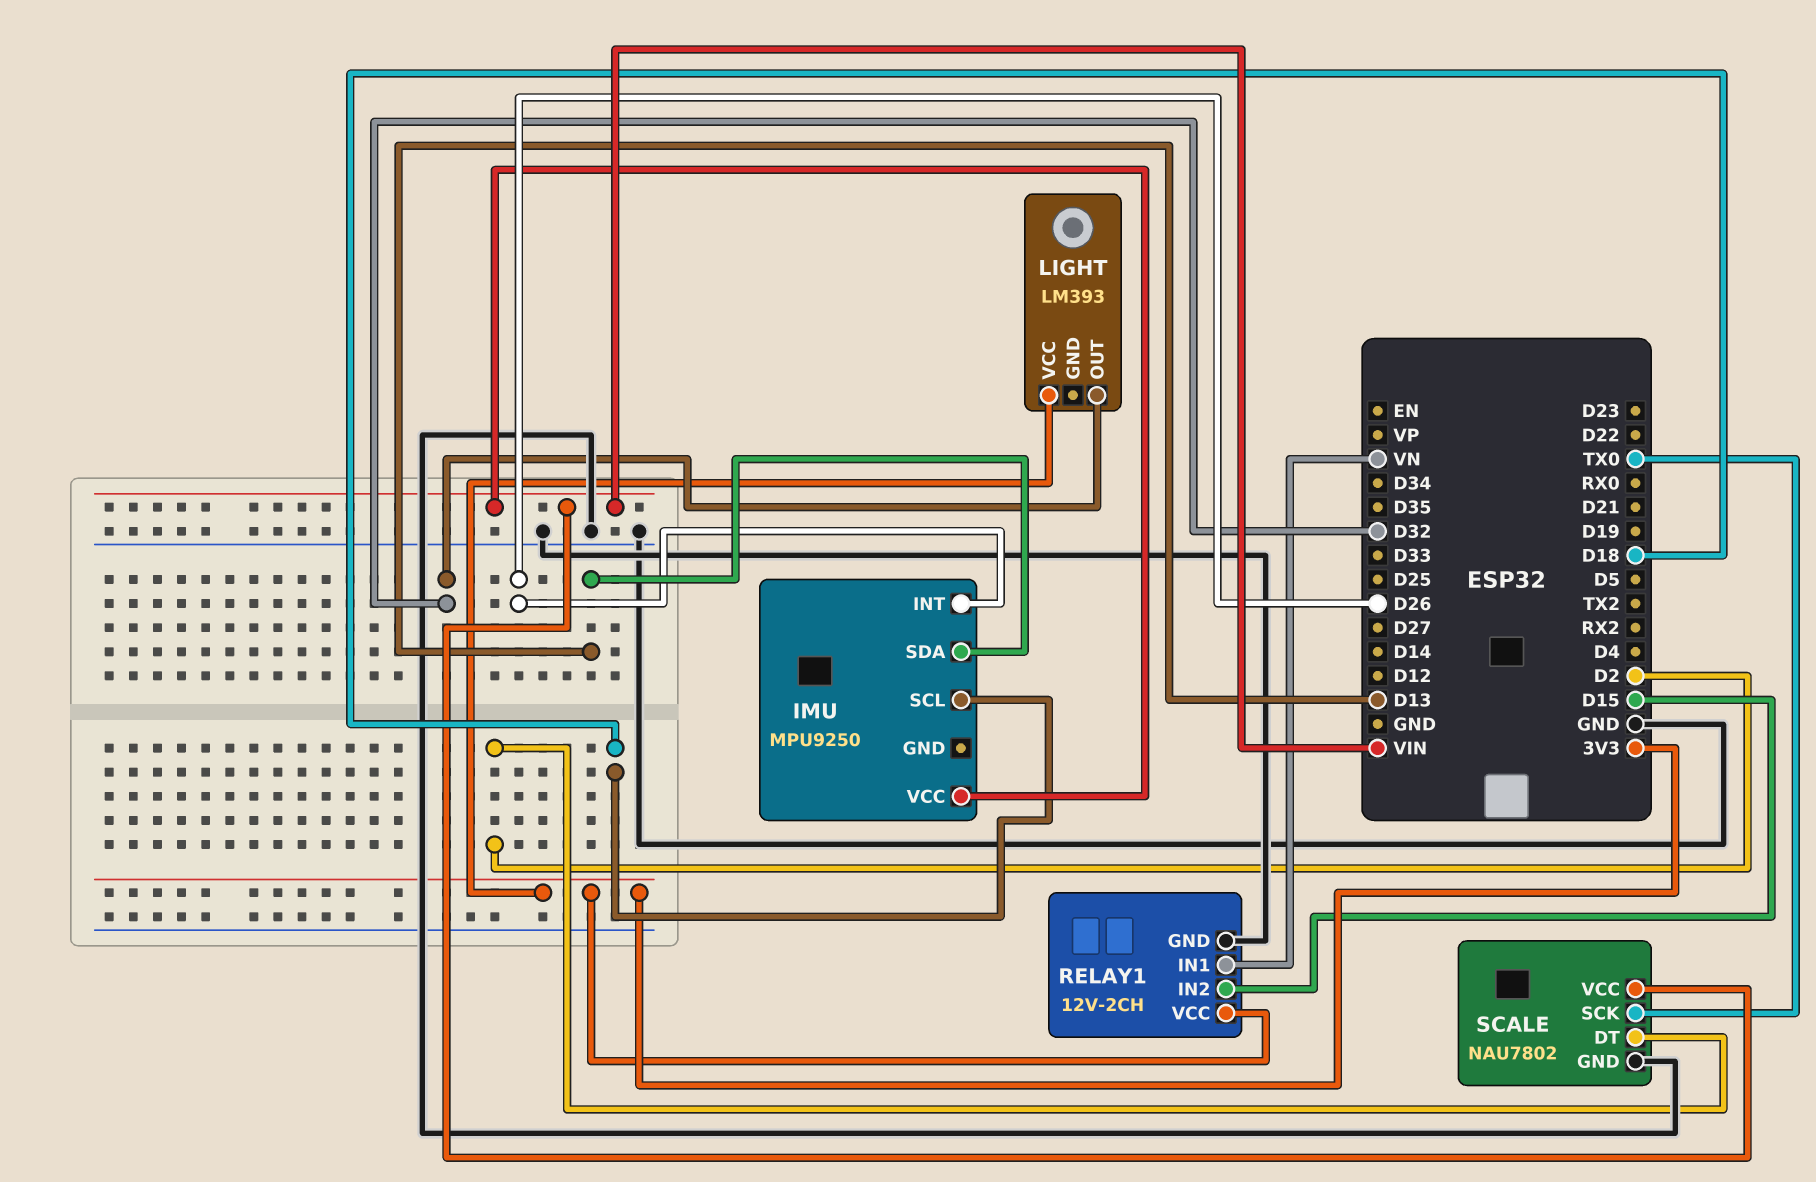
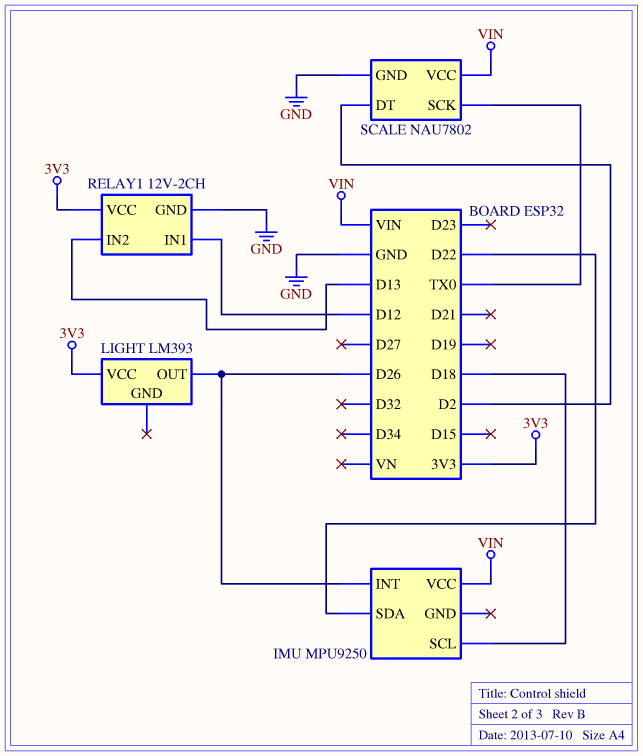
IMU pin SDA: D13 -> D22
LIGHT pin OUT: D32 -> D26
RELAY1 pin IN1: VN -> D12
RELAY1 pin IN2: D15 -> D13

